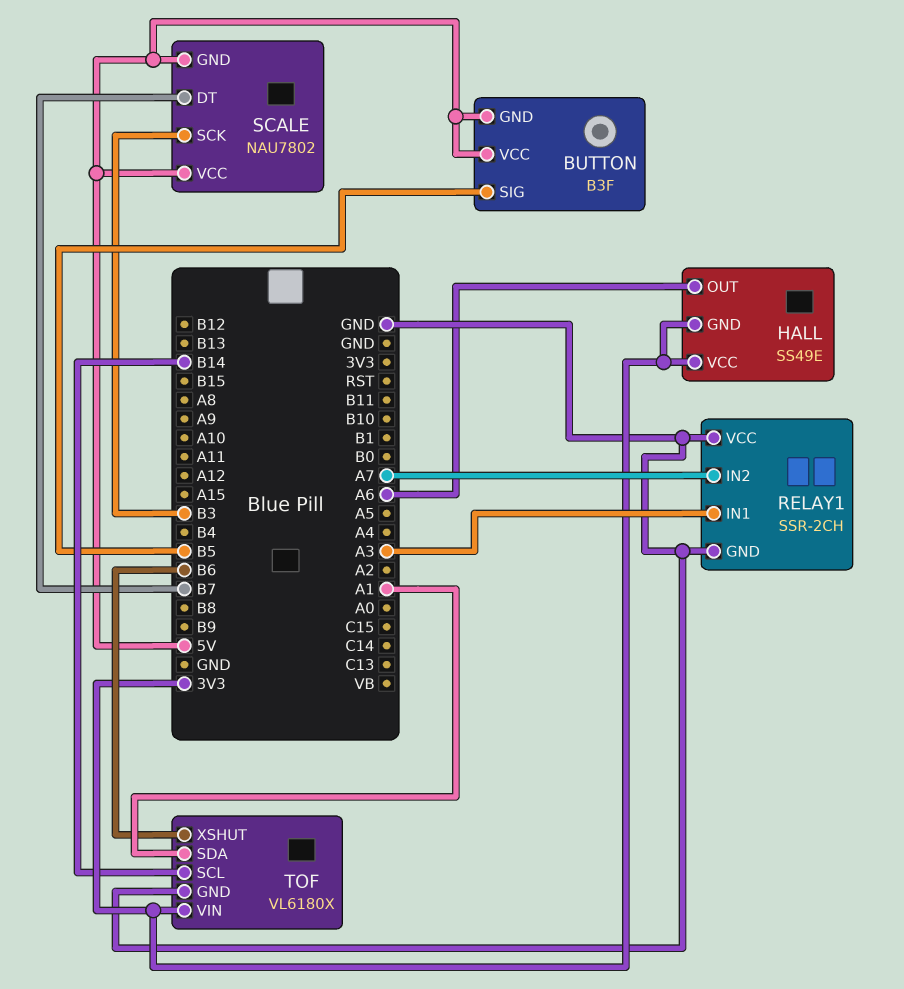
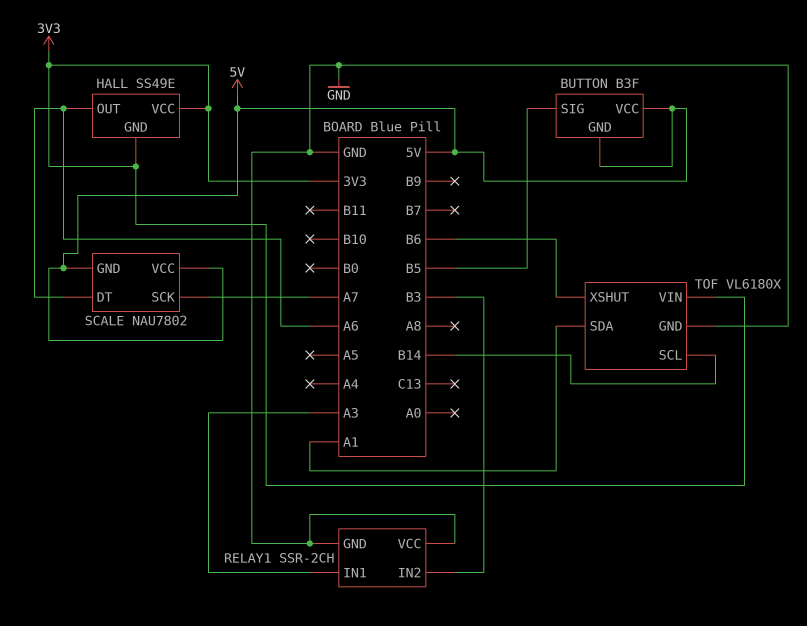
RELAY1 pin IN2: A7 -> B3
SCALE pin DT: B7 -> A6
SCALE pin SCK: B3 -> A7

